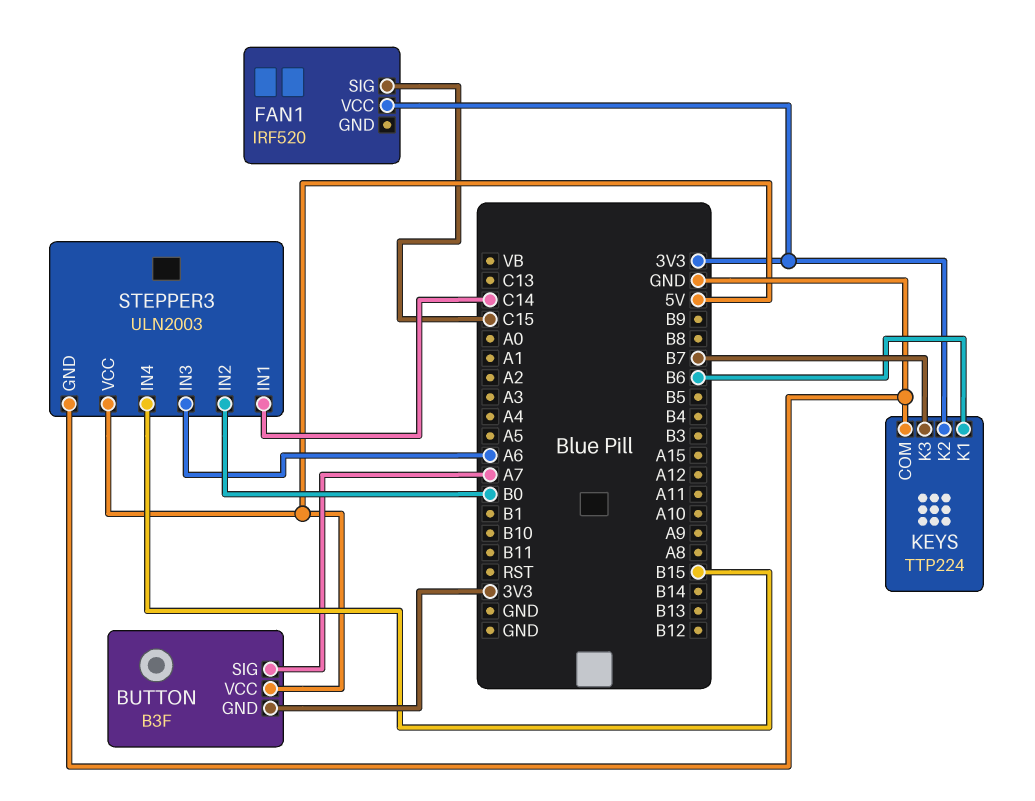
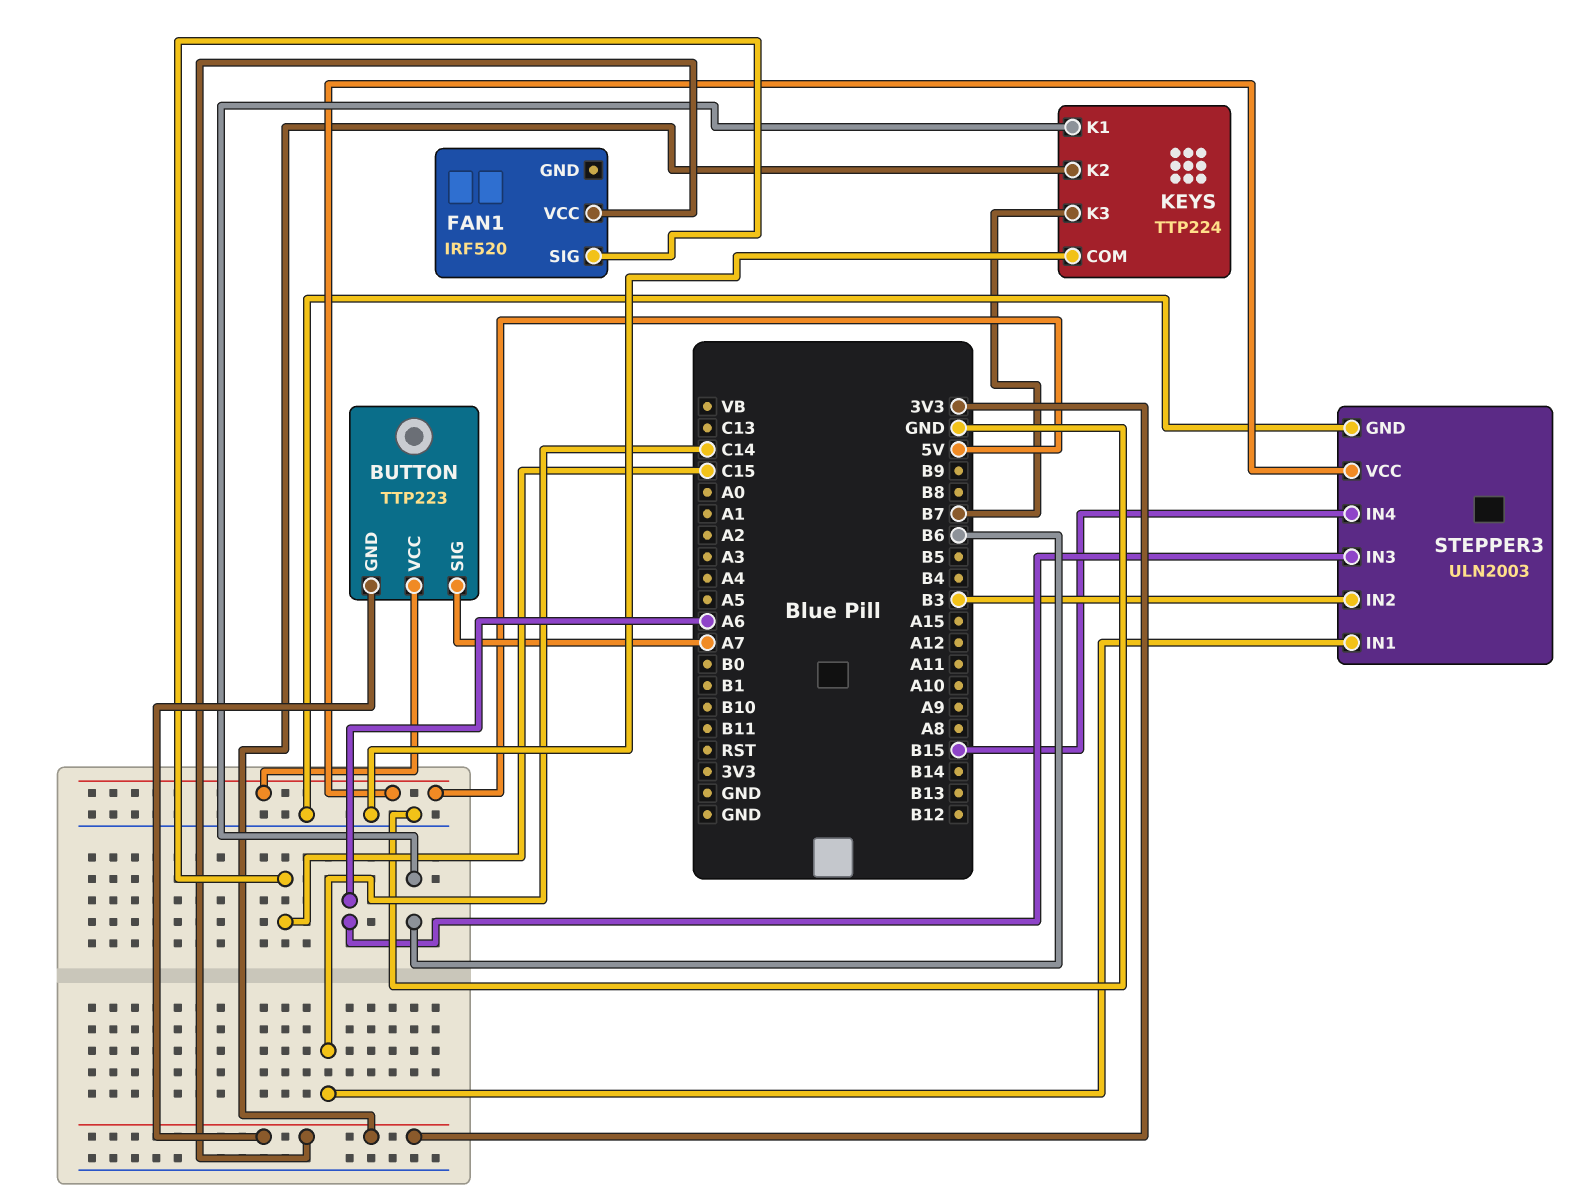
BUTTON: B3F -> TTP223
STEPPER3 pin IN2: B0 -> B3

